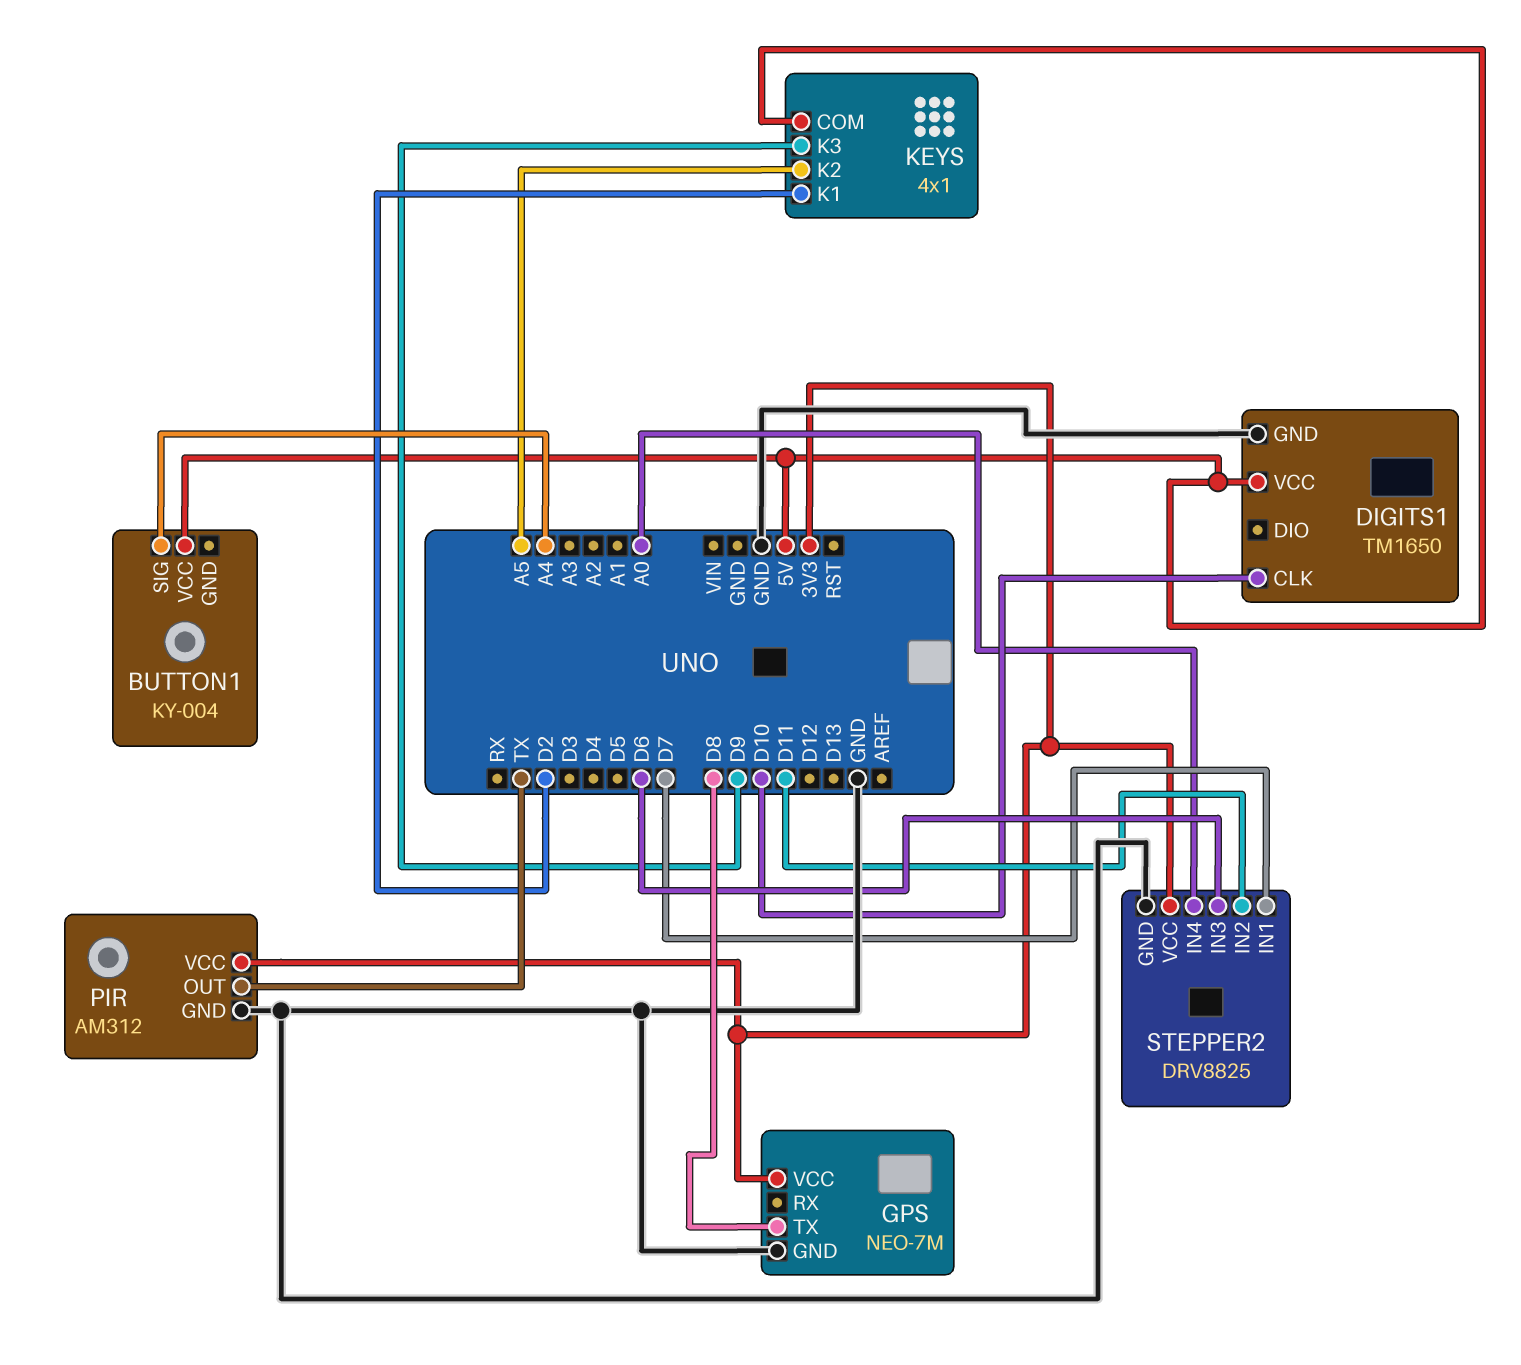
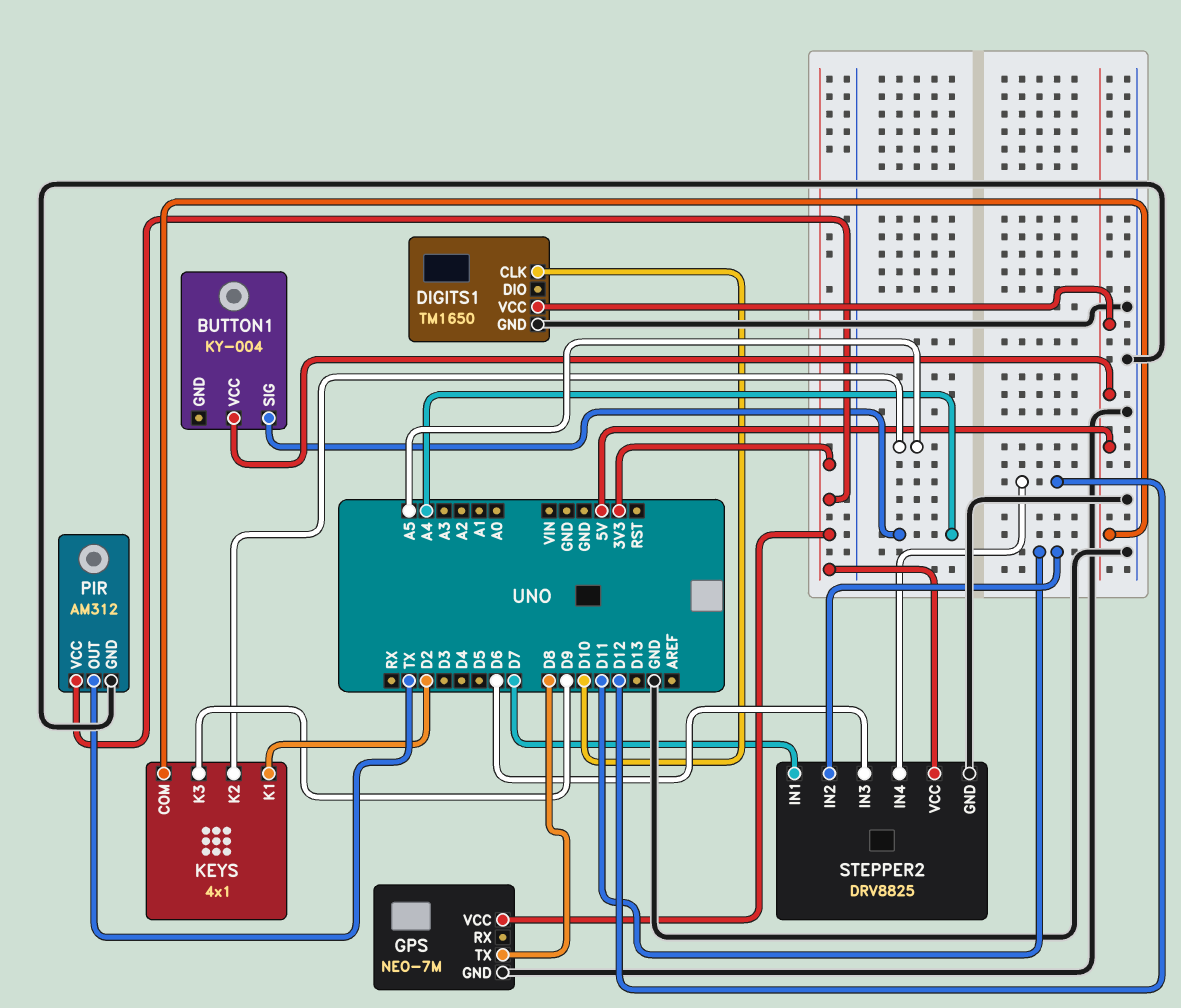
STEPPER2 pin IN4: A0 -> D12

